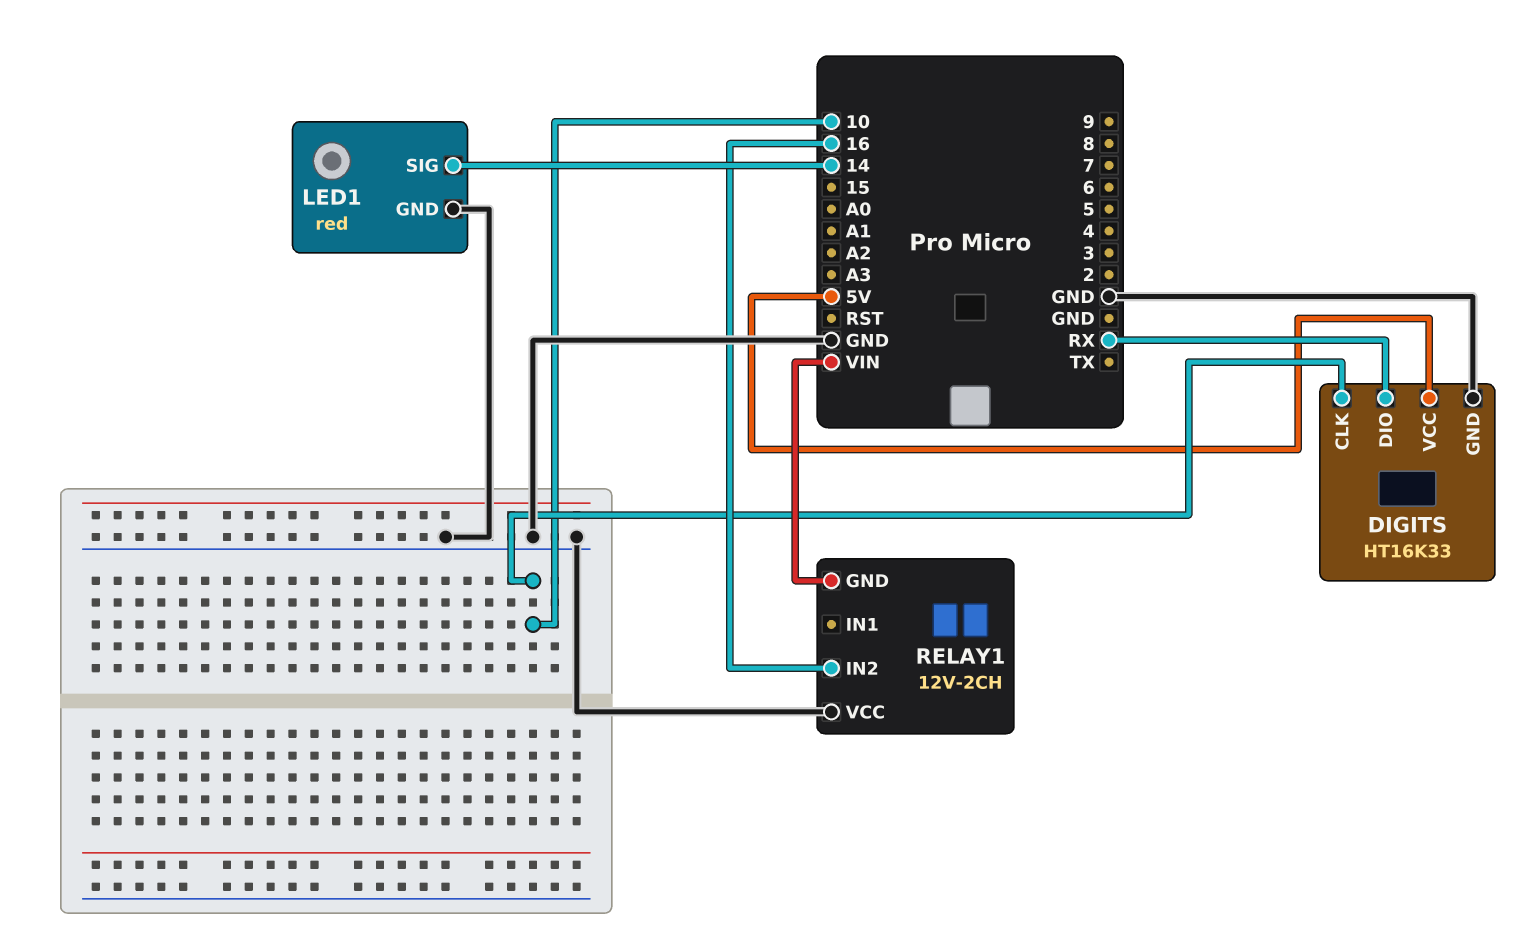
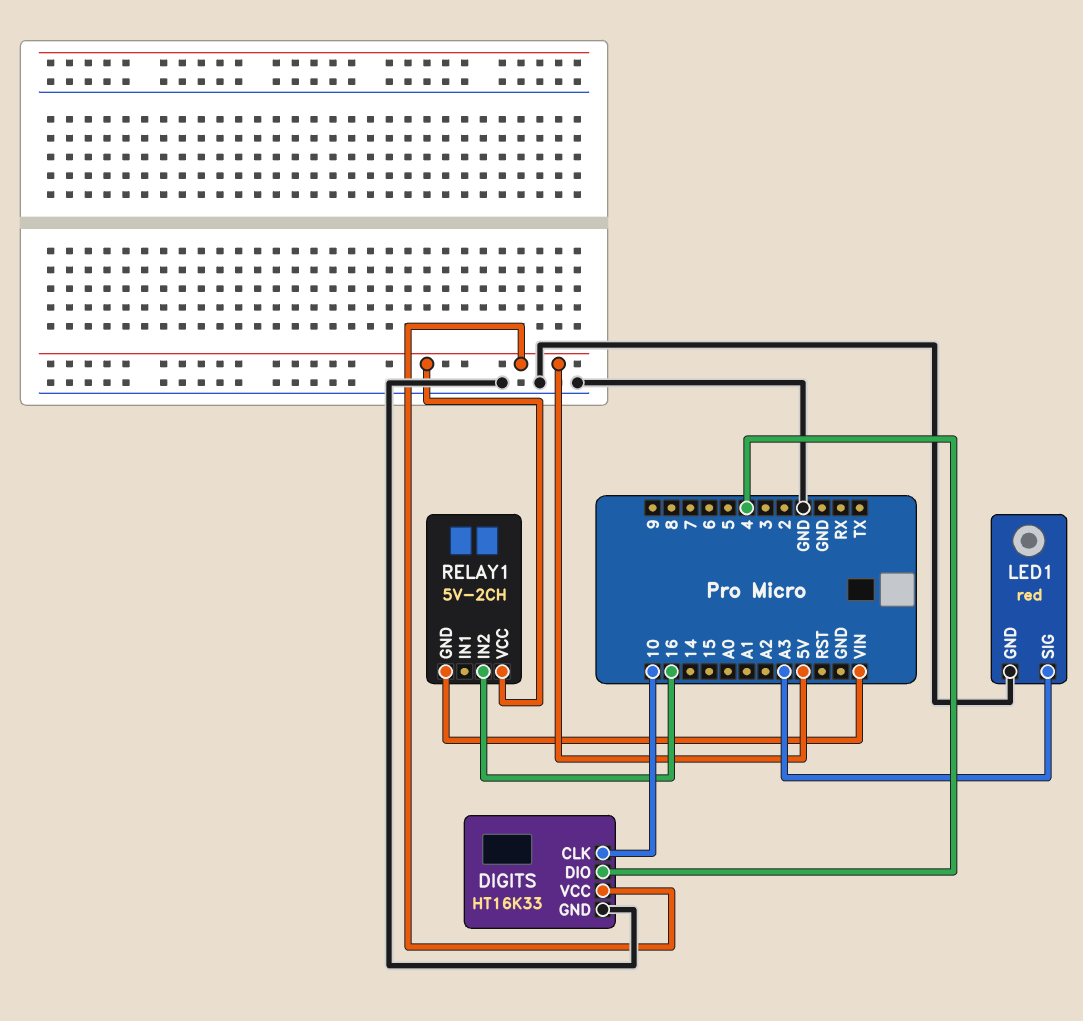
DIGITS pin DIO: RX -> 4
LED1 pin SIG: 14 -> A3
RELAY1: 12V-2CH -> 5V-2CH
RELAY1 pin VCC: GND -> 5V

